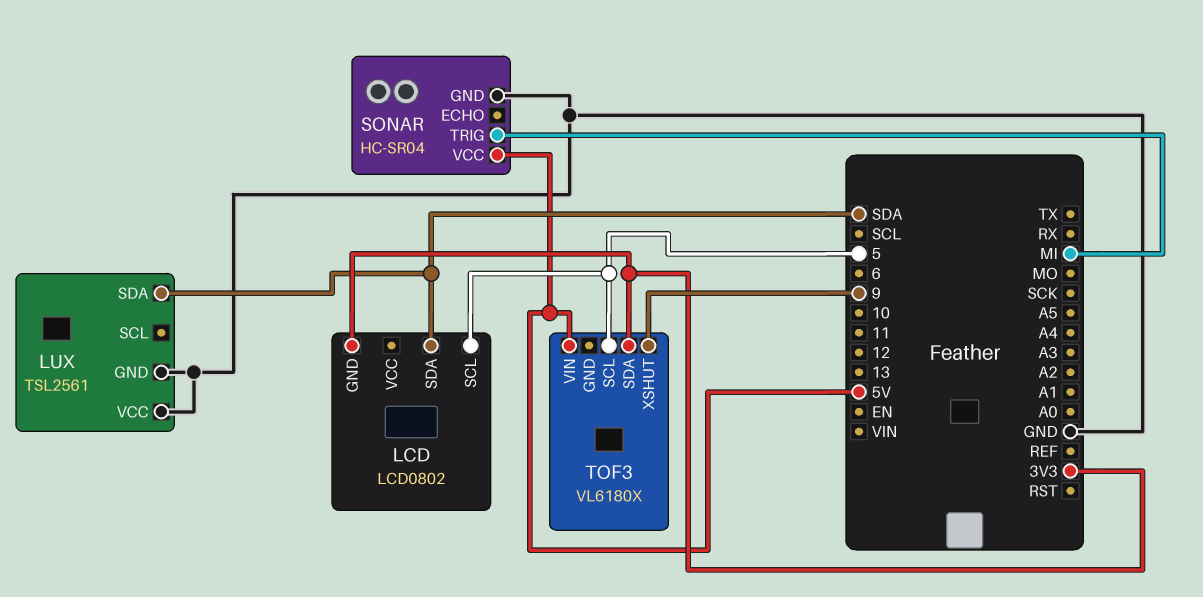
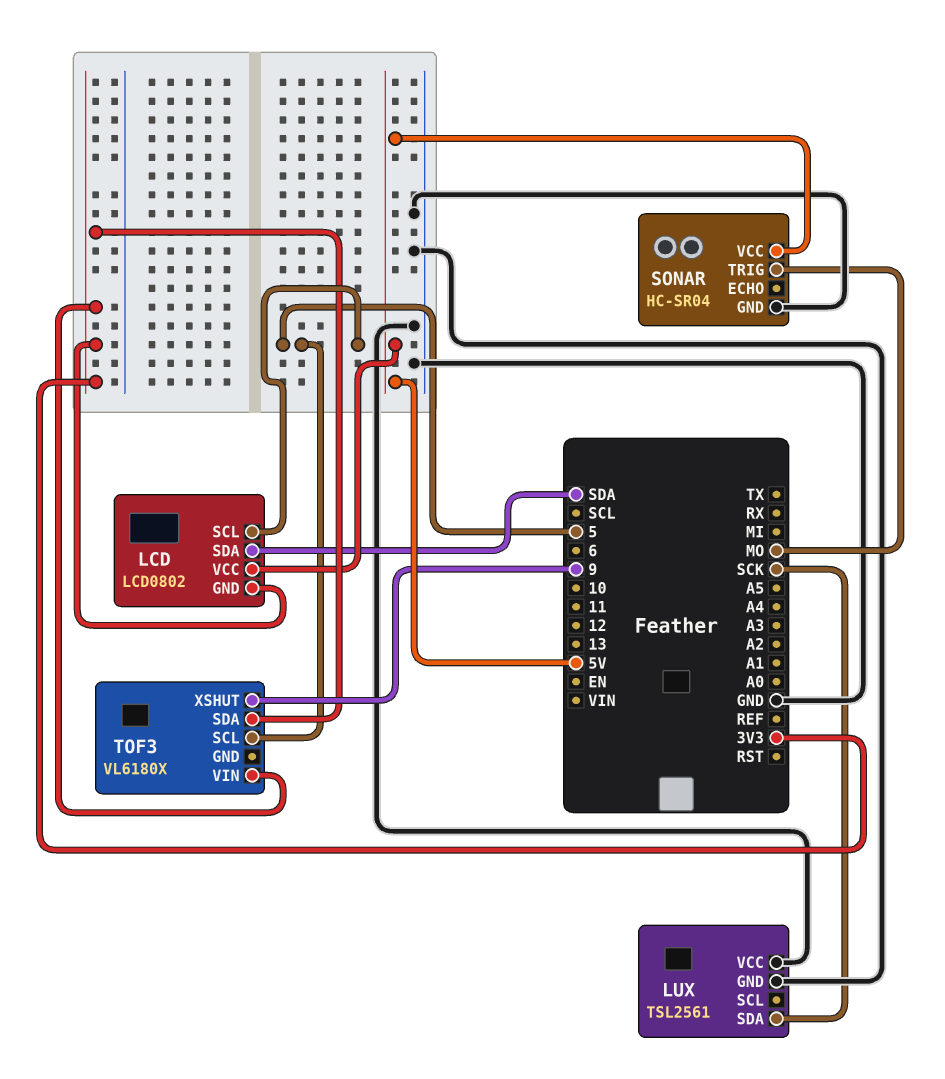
LCD pin VCC: none -> 5V
LUX pin SDA: SDA -> SCK
SONAR pin TRIG: MI -> MO
TOF3 pin VIN: 5V -> 3V3

